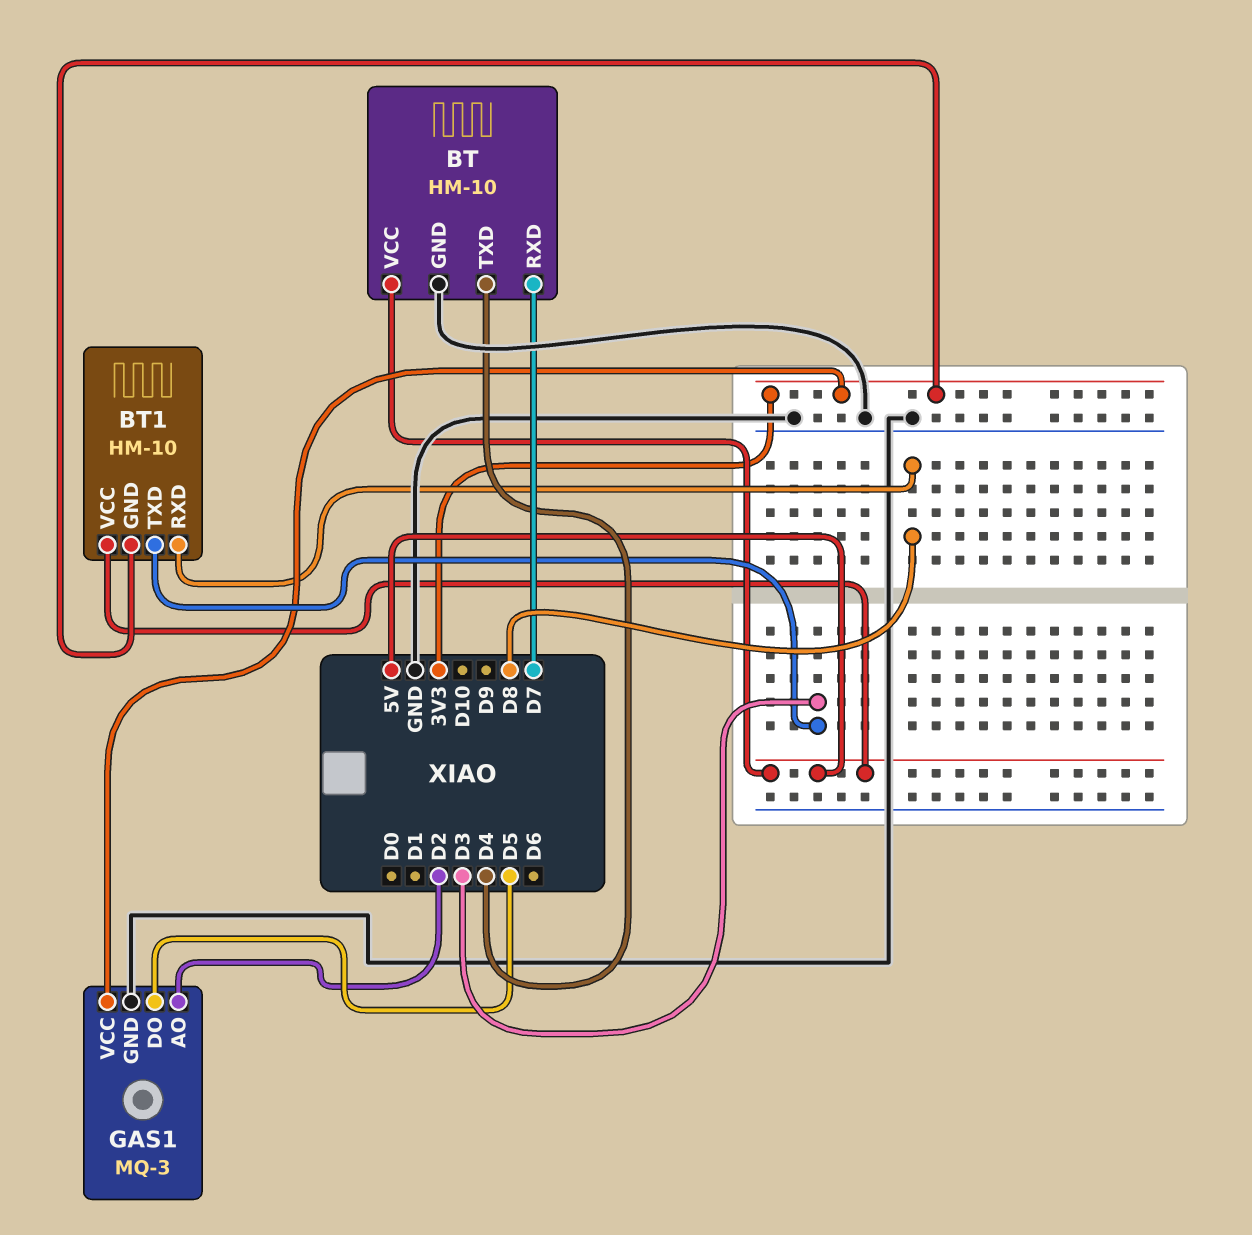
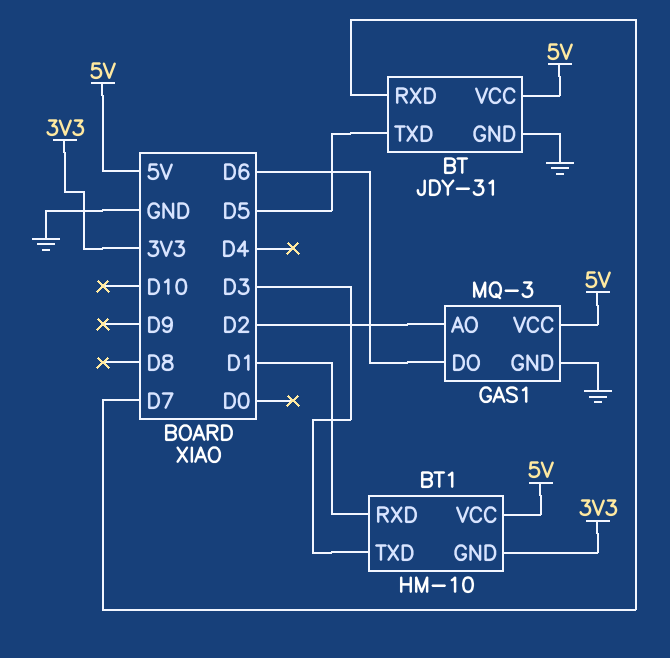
BT: HM-10 -> JDY-31
BT pin TXD: D4 -> D5
BT1 pin RXD: D8 -> D1
GAS1 pin DO: D5 -> D6
GAS1 pin VCC: 3V3 -> 5V

